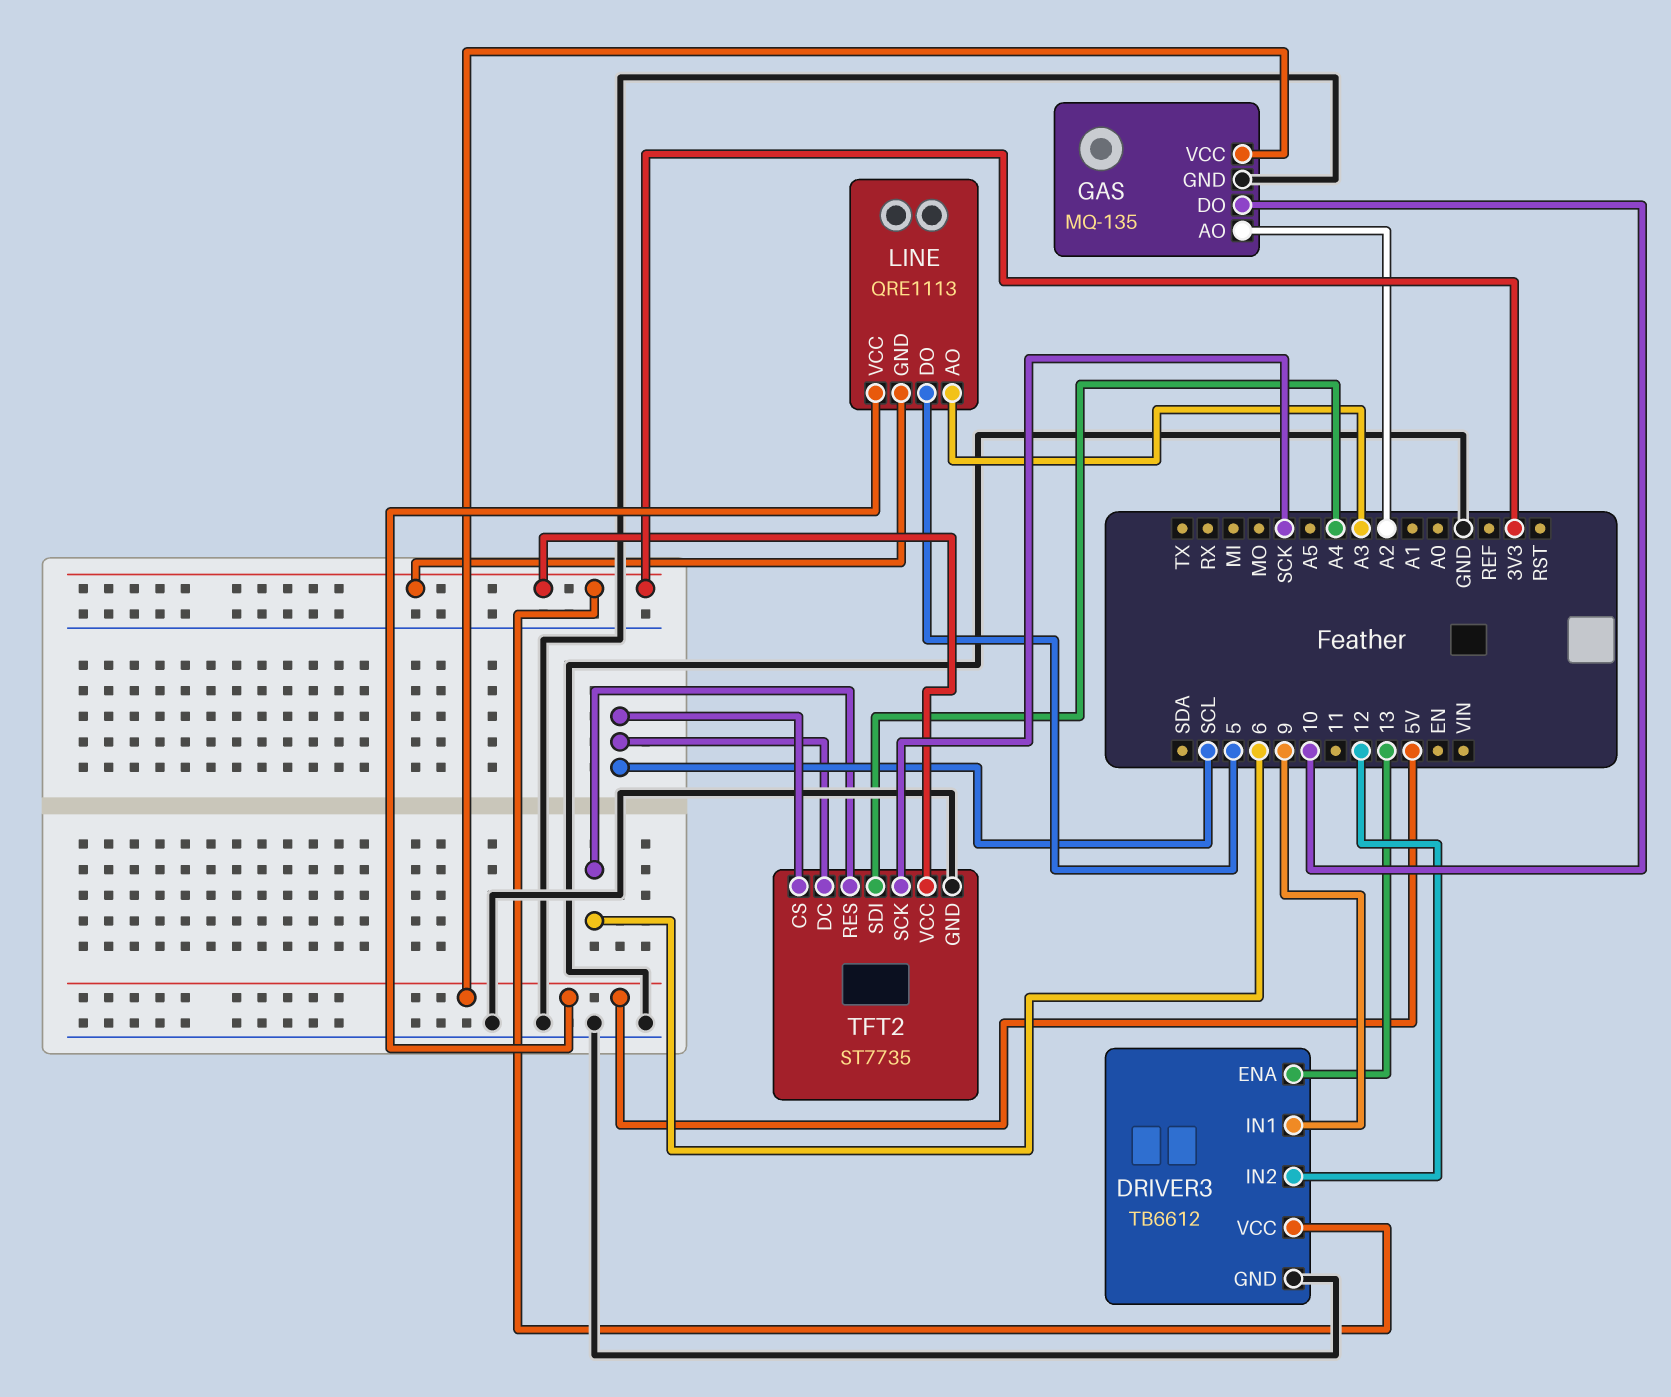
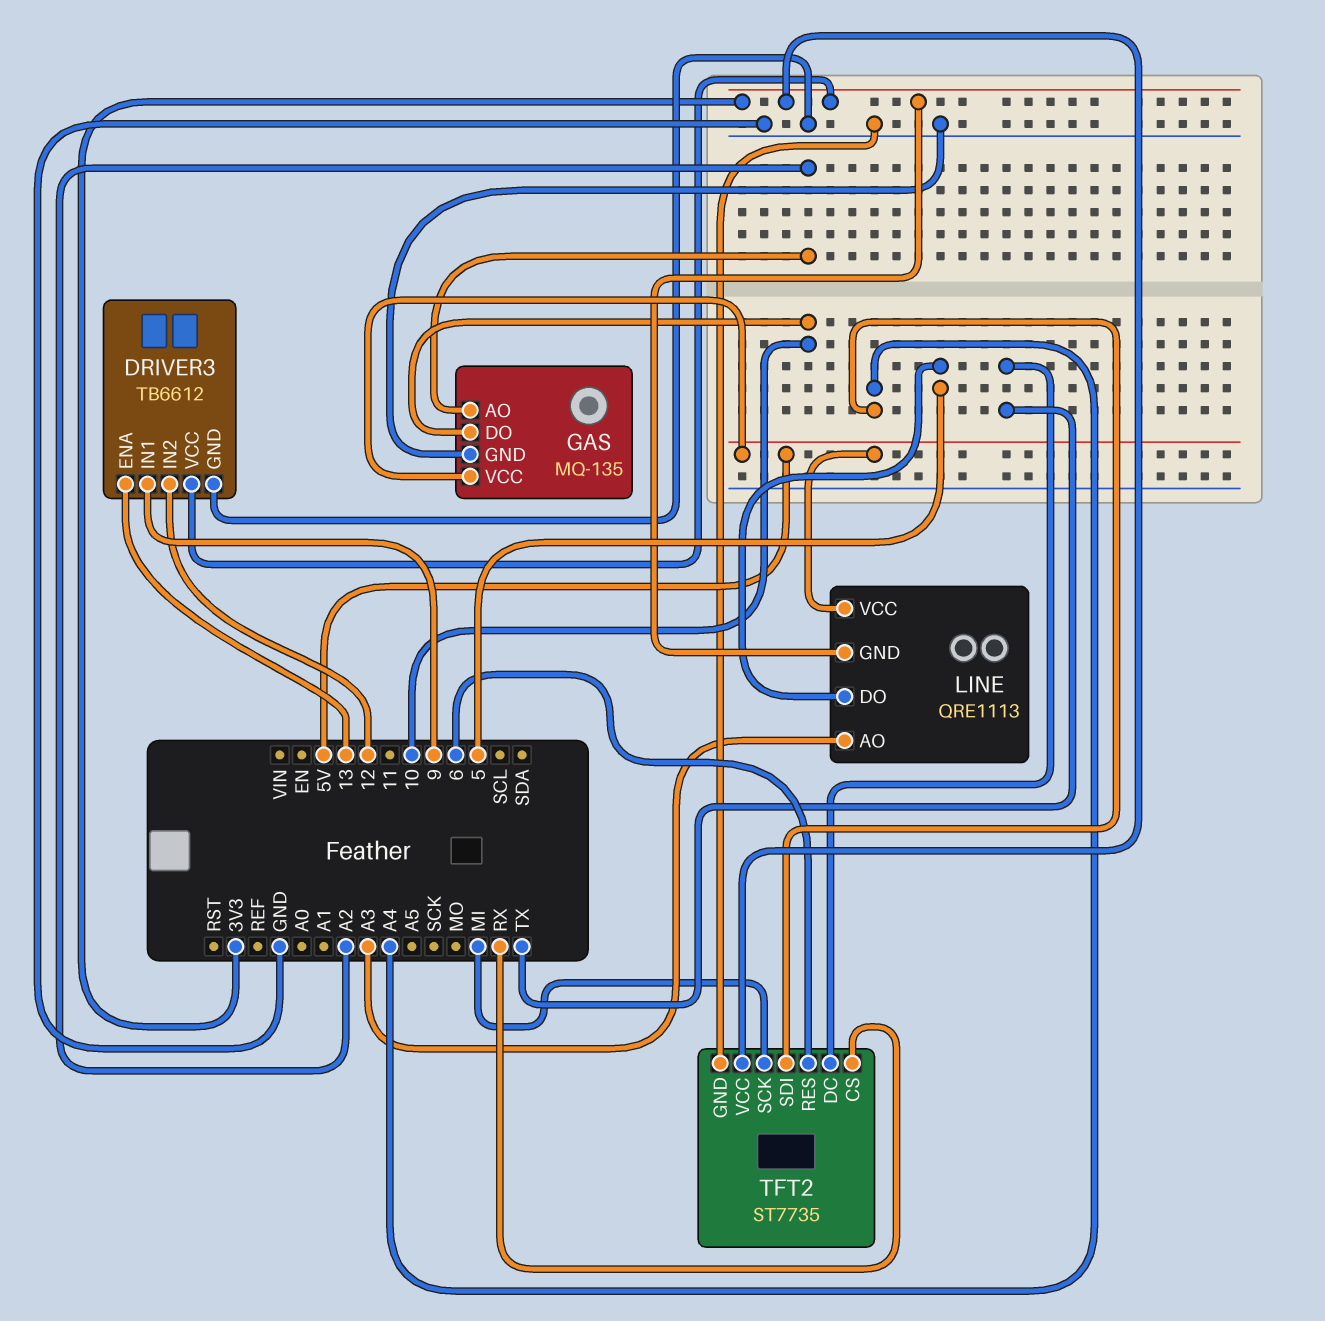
TFT2 pin CS: SCL -> RX
TFT2 pin DC: SCL -> TX
TFT2 pin SCK: SCK -> MI

